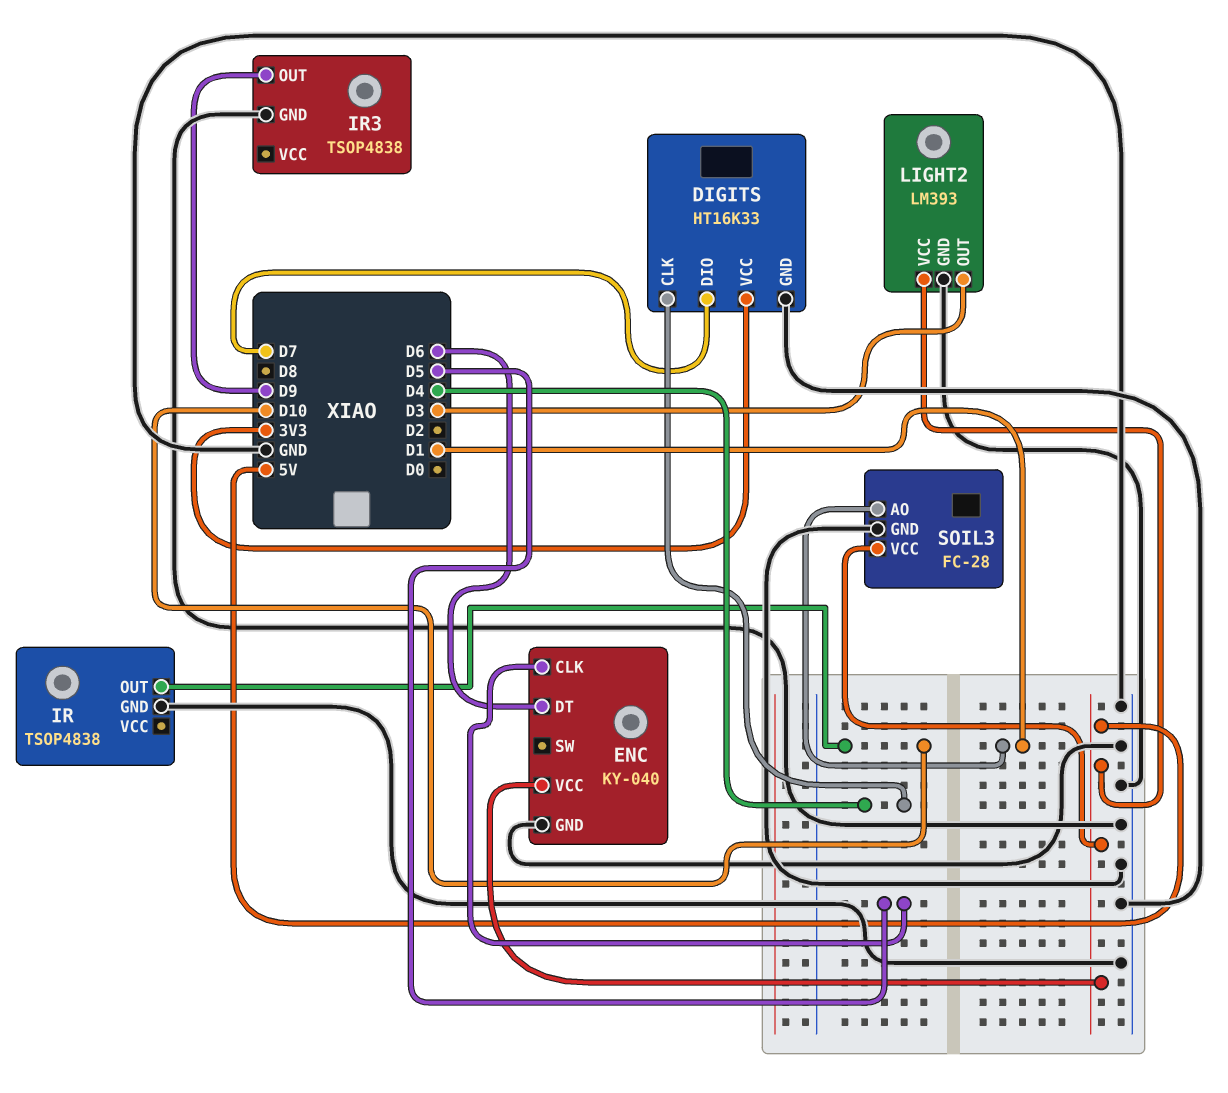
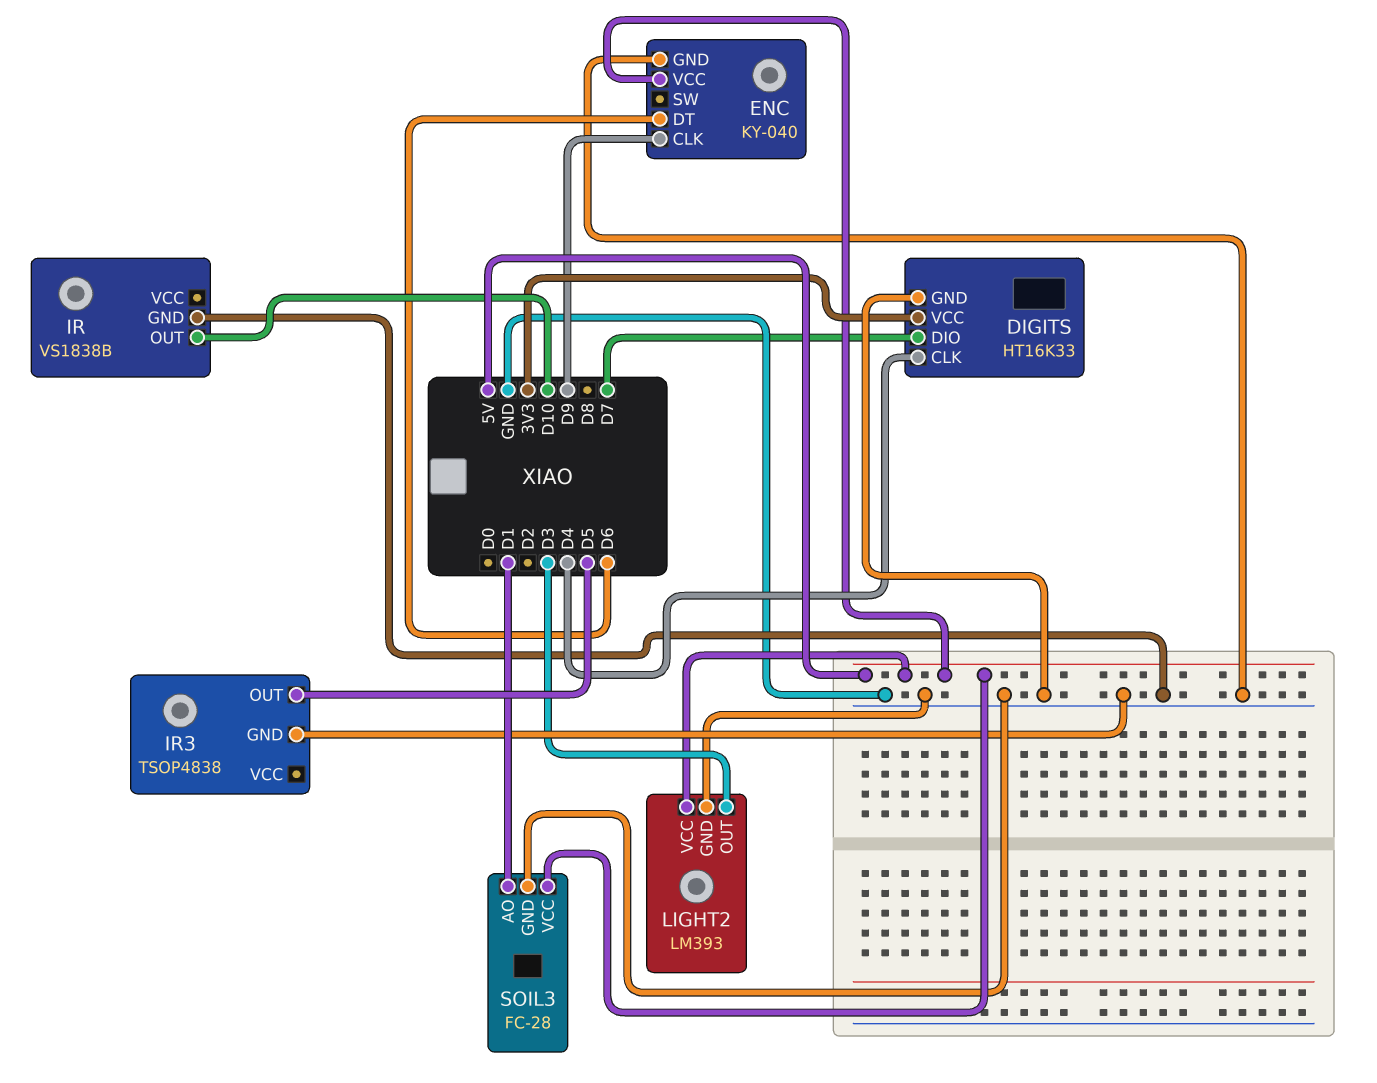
ENC pin CLK: D5 -> D9
IR: TSOP4838 -> VS1838B
IR3 pin OUT: D9 -> D5

